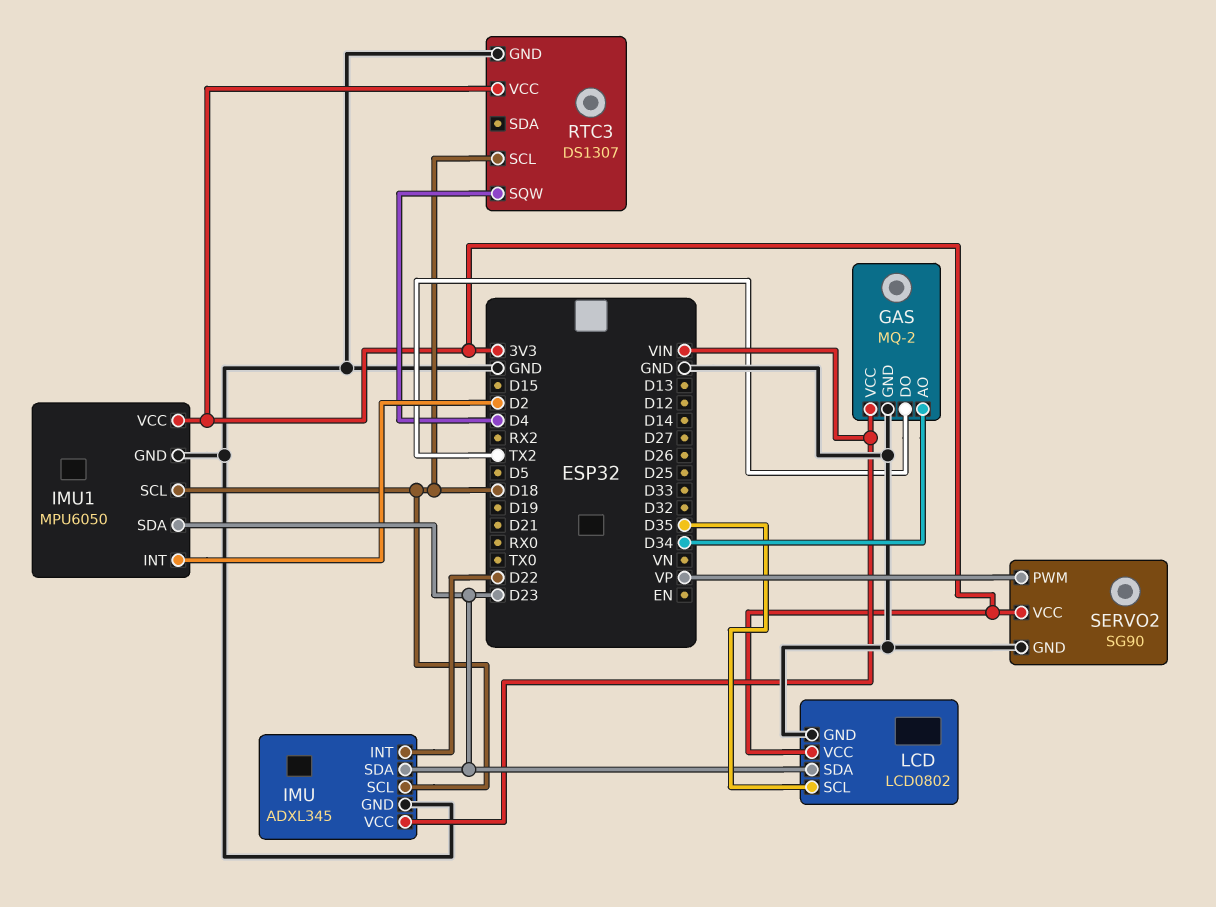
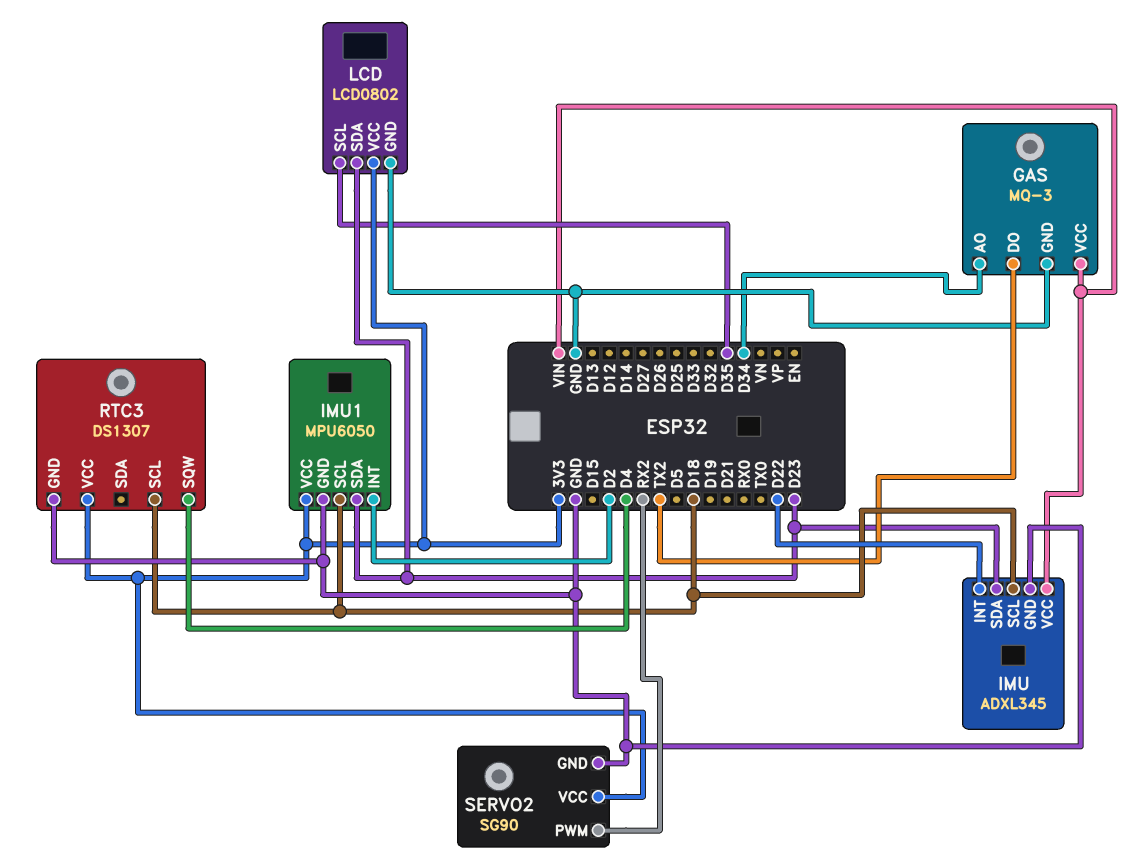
GAS: MQ-2 -> MQ-3
SERVO2 pin PWM: VP -> RX2

